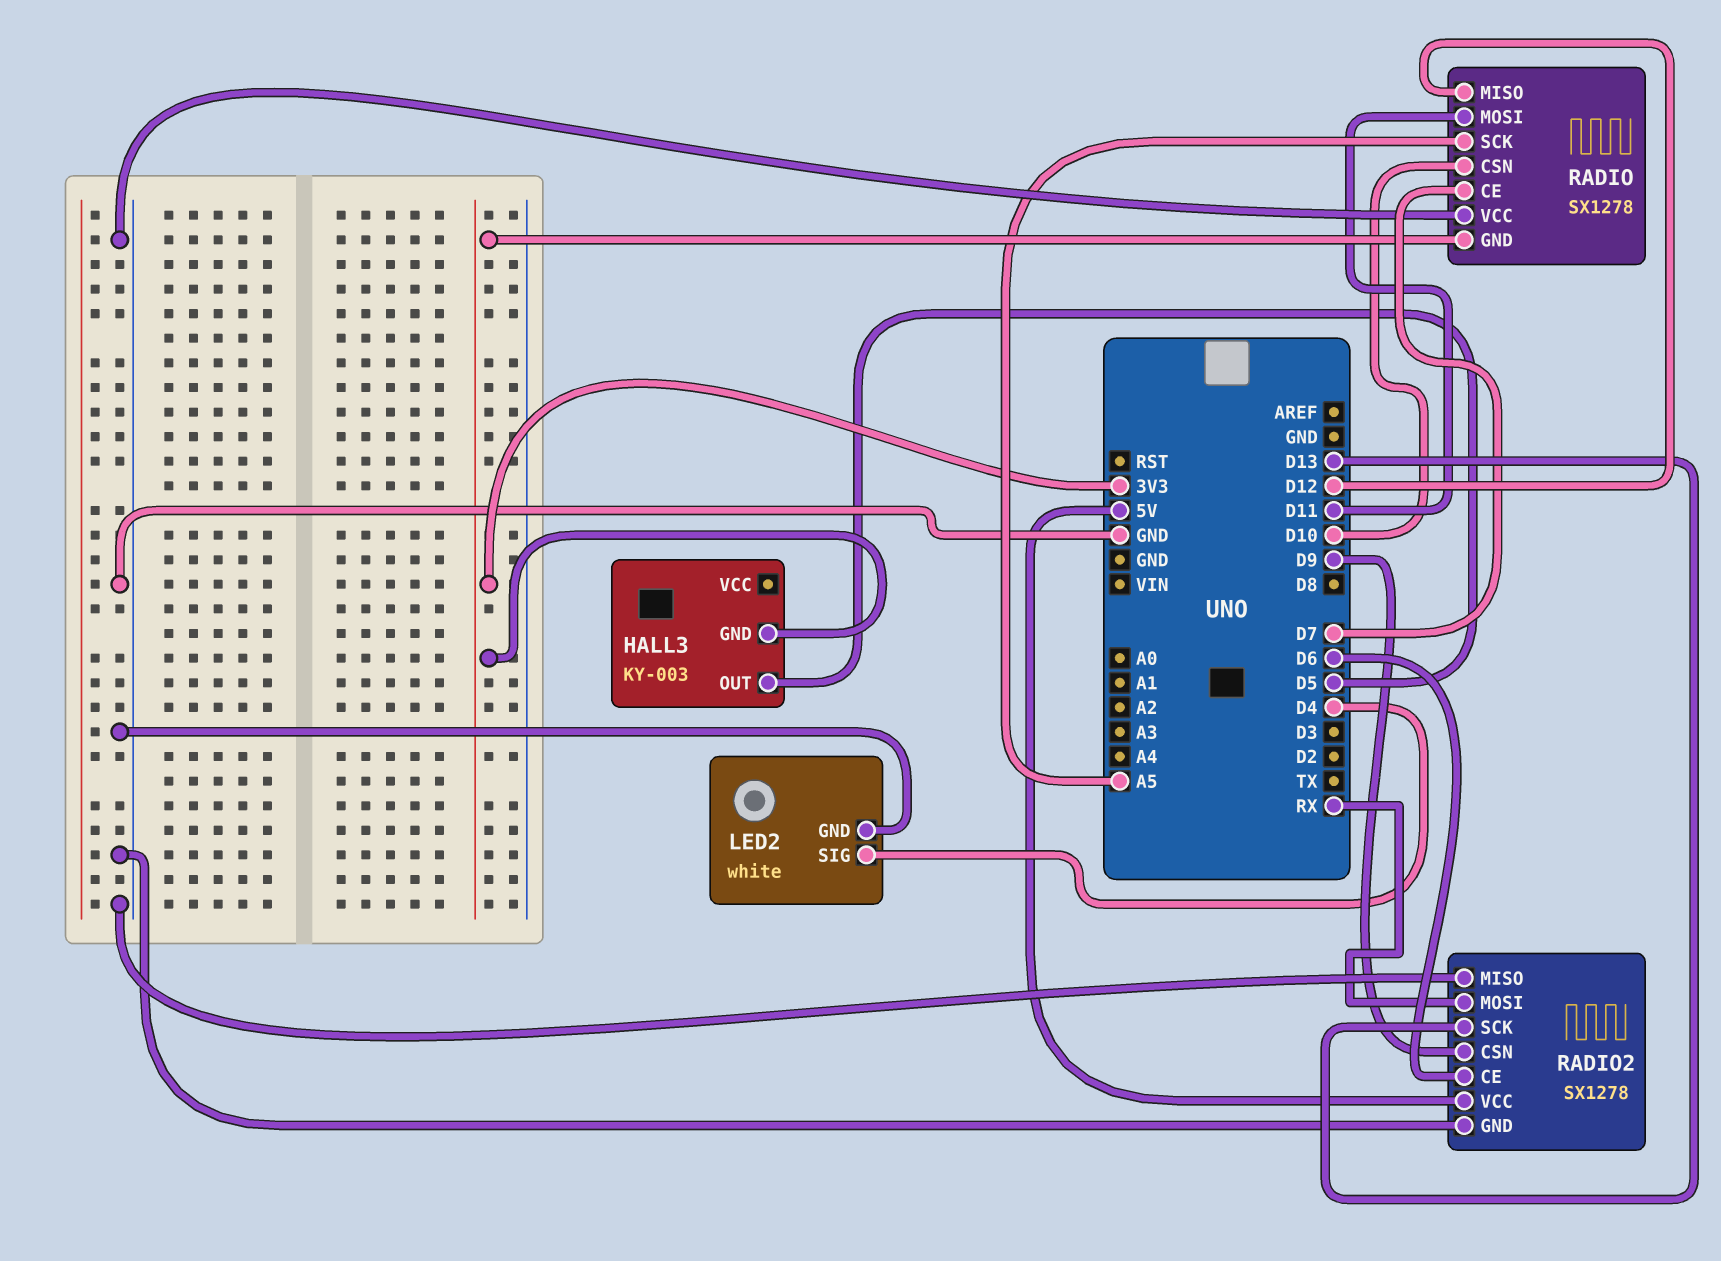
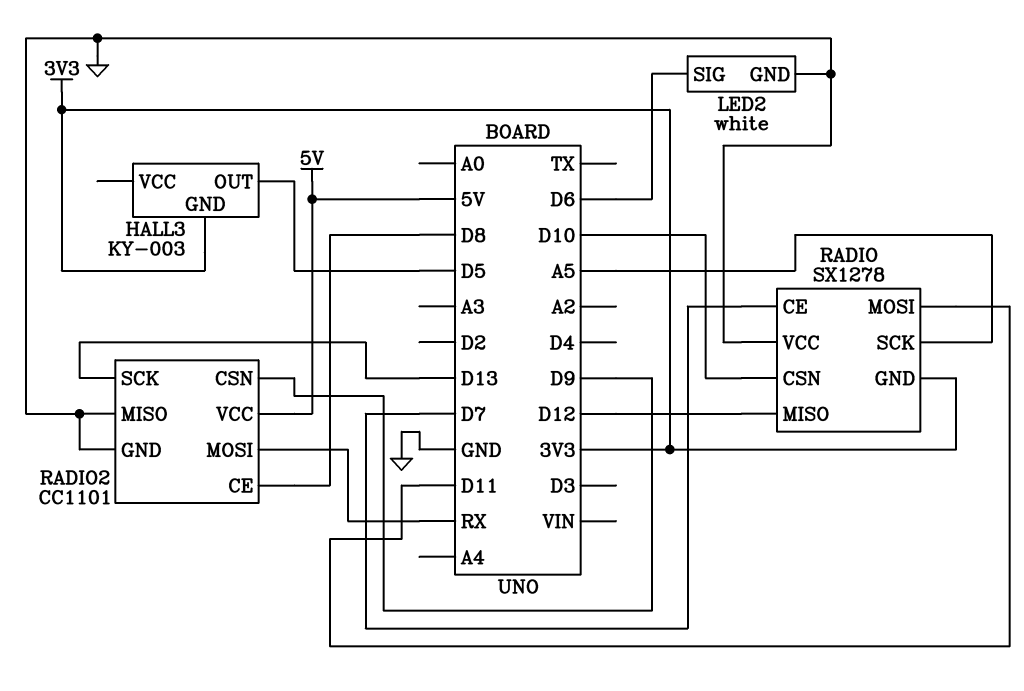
LED2 pin SIG: D4 -> D6
RADIO2: SX1278 -> CC1101
RADIO2 pin CE: D6 -> D8

